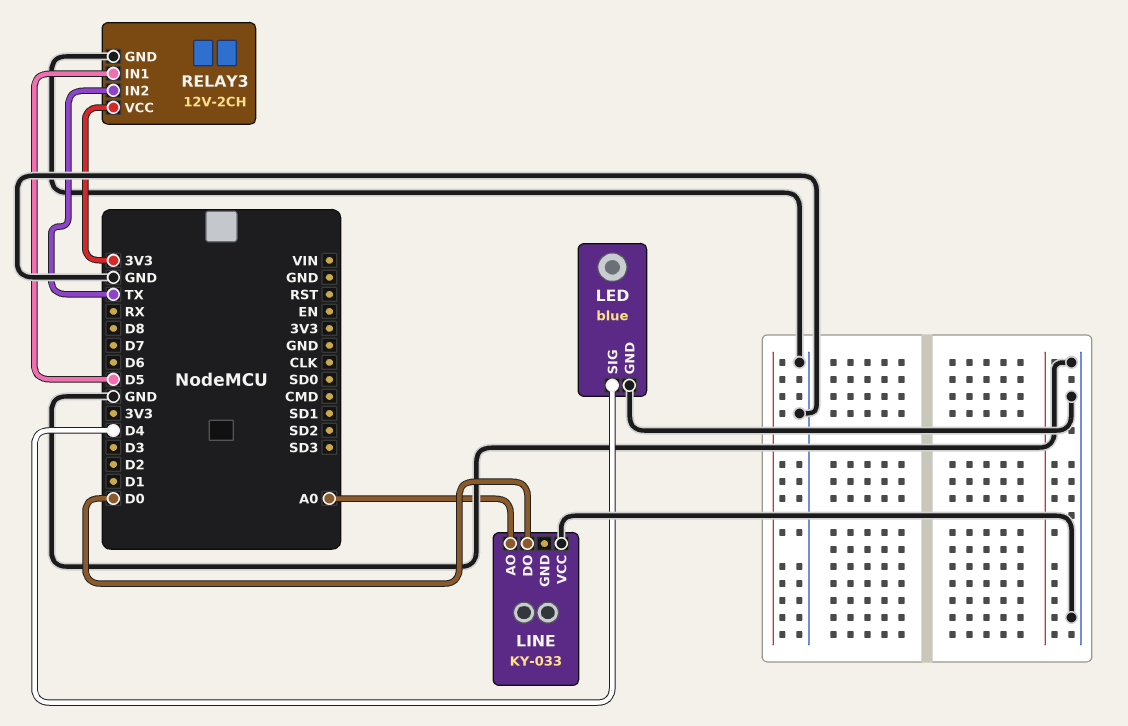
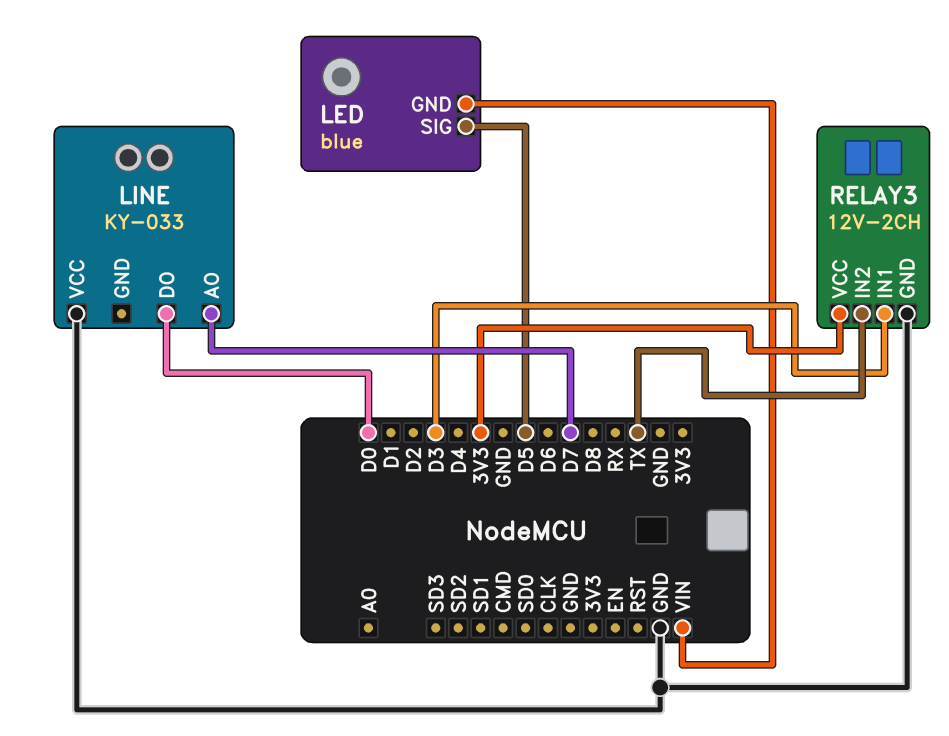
LED pin GND: GND -> VIN
LED pin SIG: D4 -> D5
LINE pin AO: A0 -> D7
RELAY3 pin IN1: D5 -> D3

